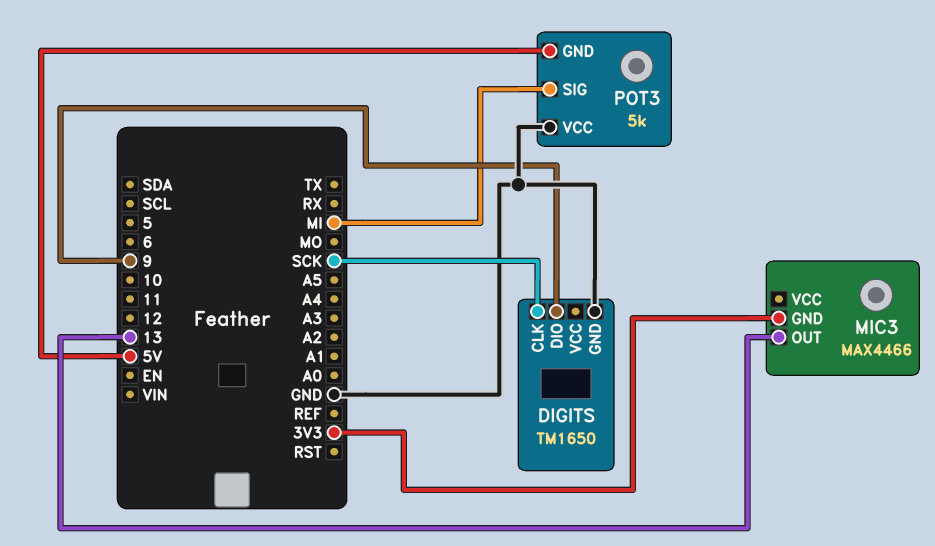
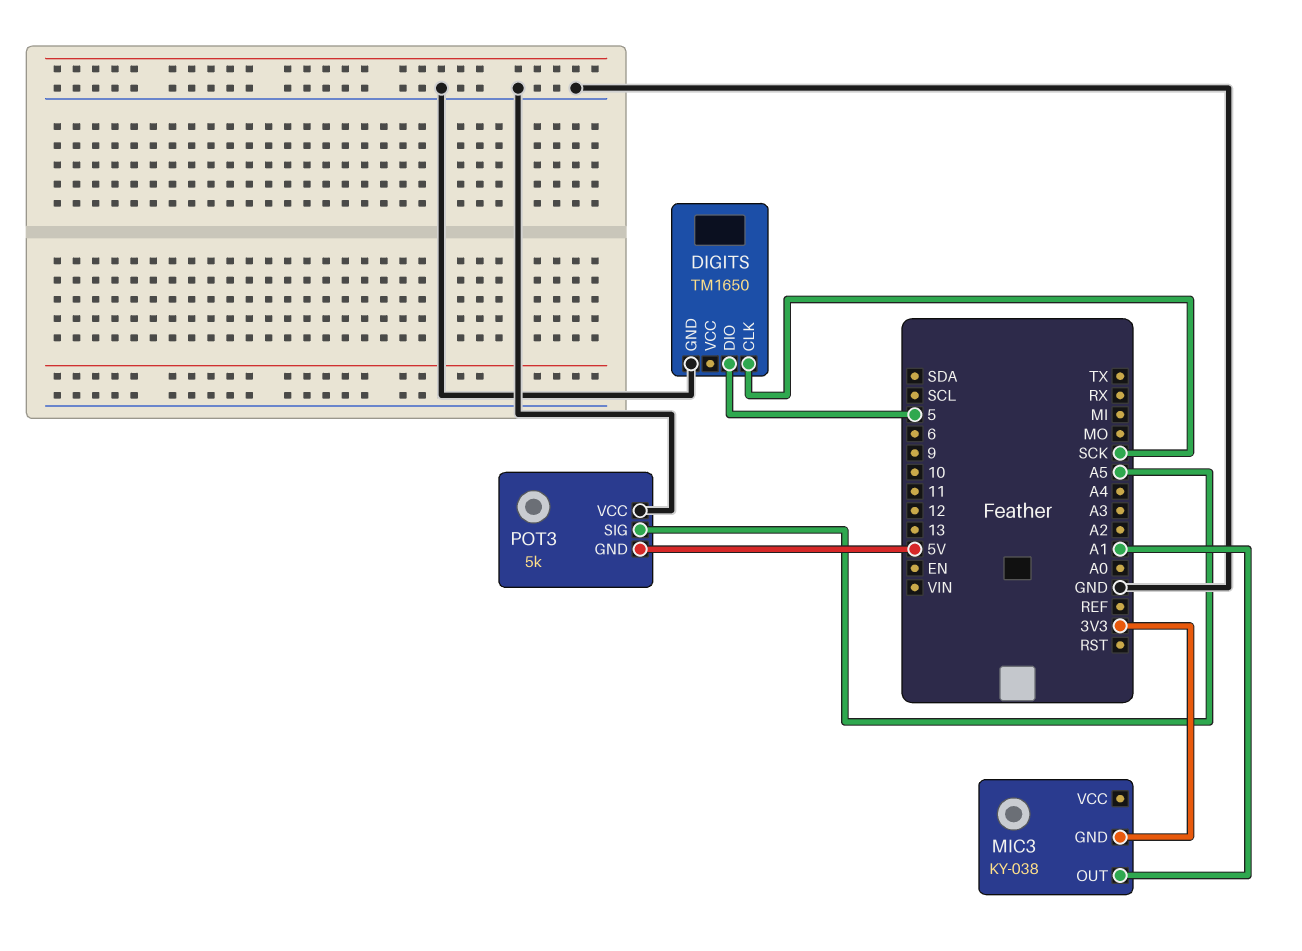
DIGITS pin DIO: 9 -> 5
MIC3: MAX4466 -> KY-038
MIC3 pin OUT: 13 -> A1
POT3 pin SIG: MI -> A5

